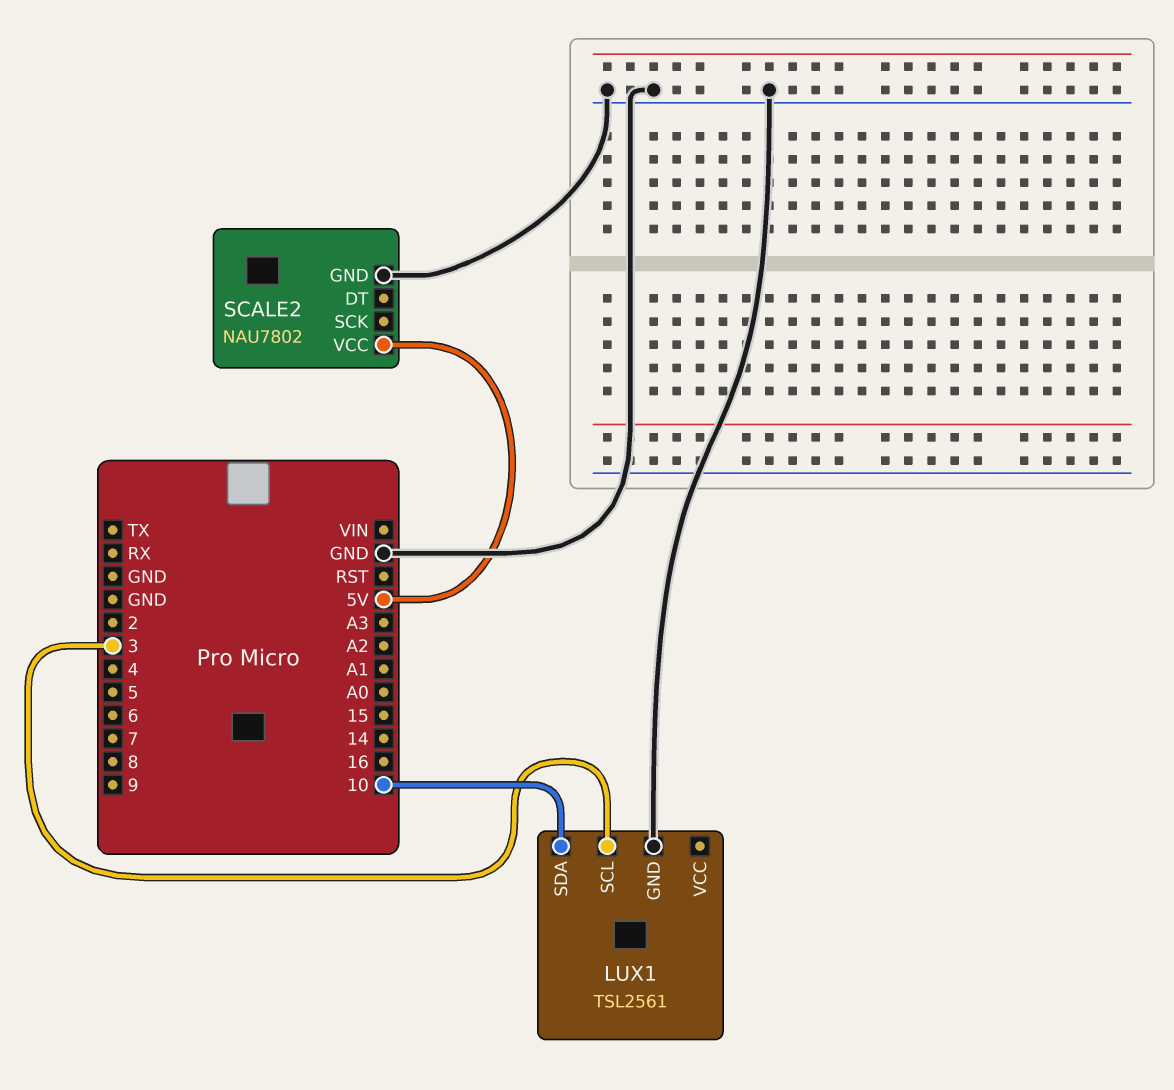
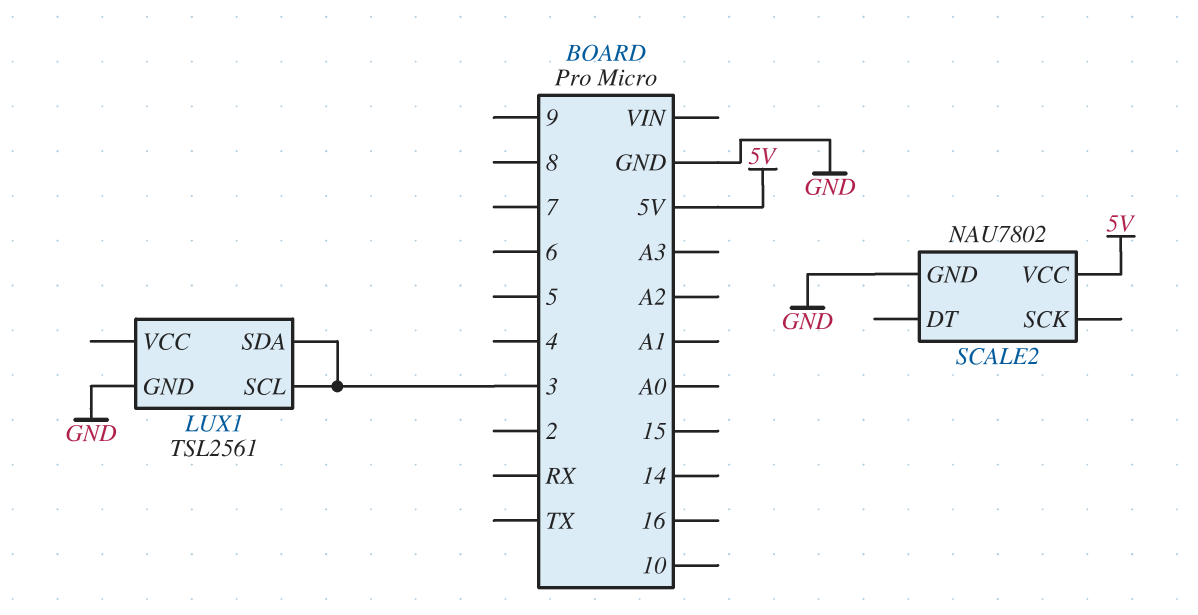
LUX1 pin SDA: 10 -> 3

